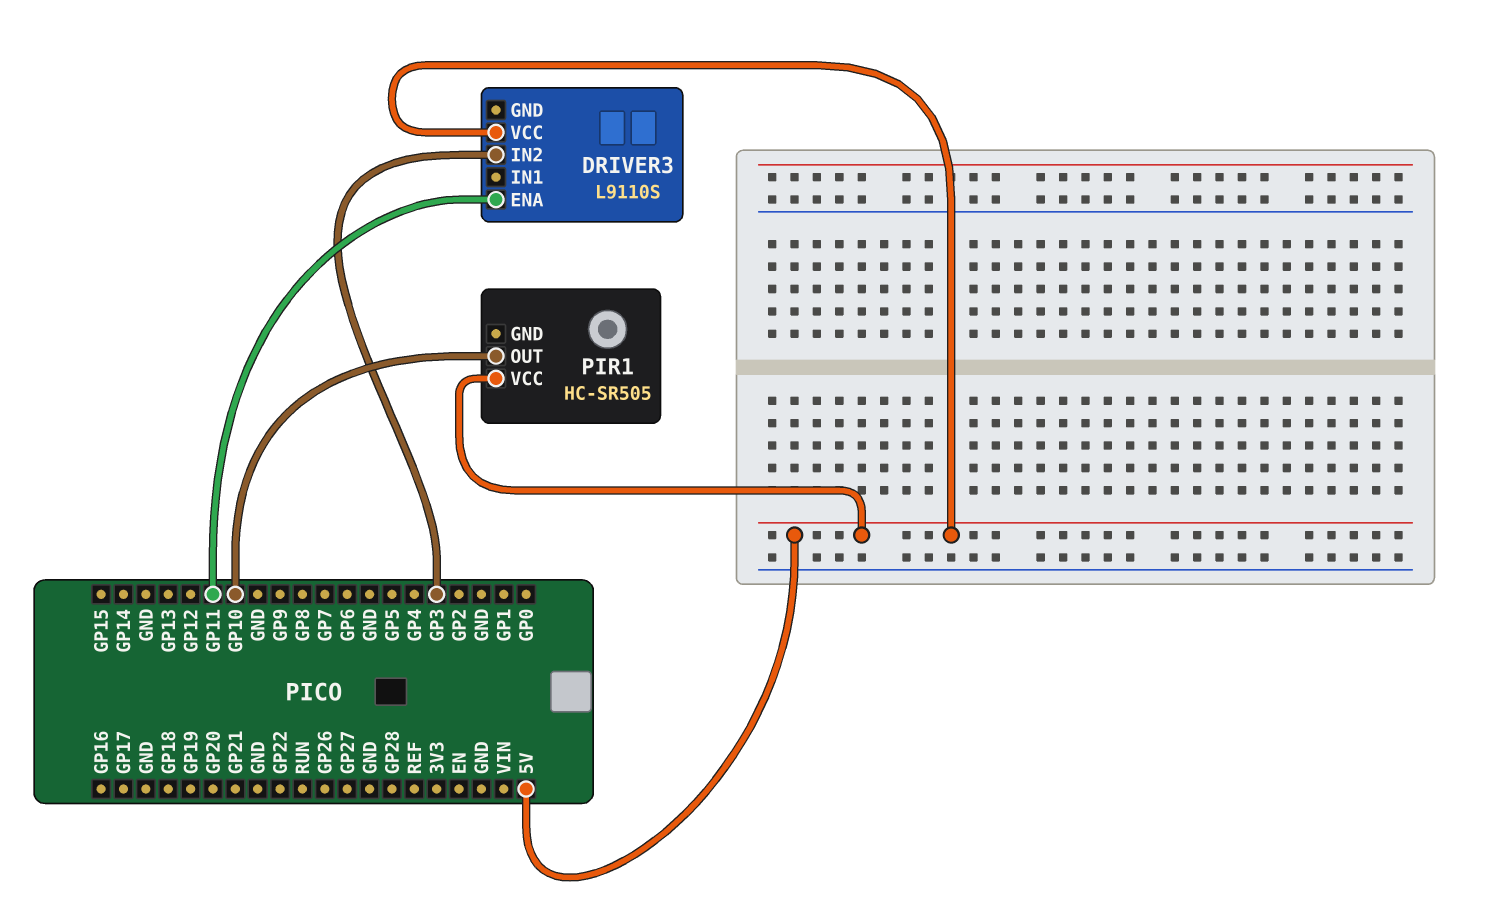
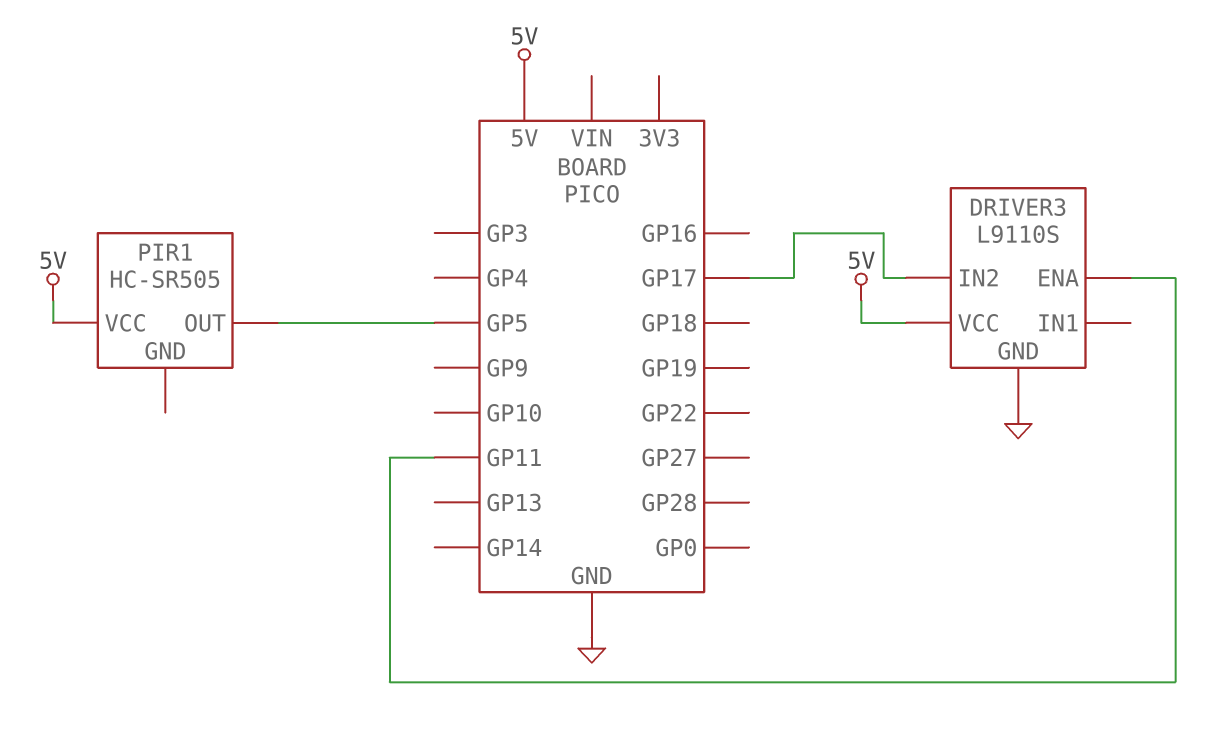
DRIVER3 pin GND: none -> GND
DRIVER3 pin IN2: GP3 -> GP17
PIR1 pin OUT: GP10 -> GP5

